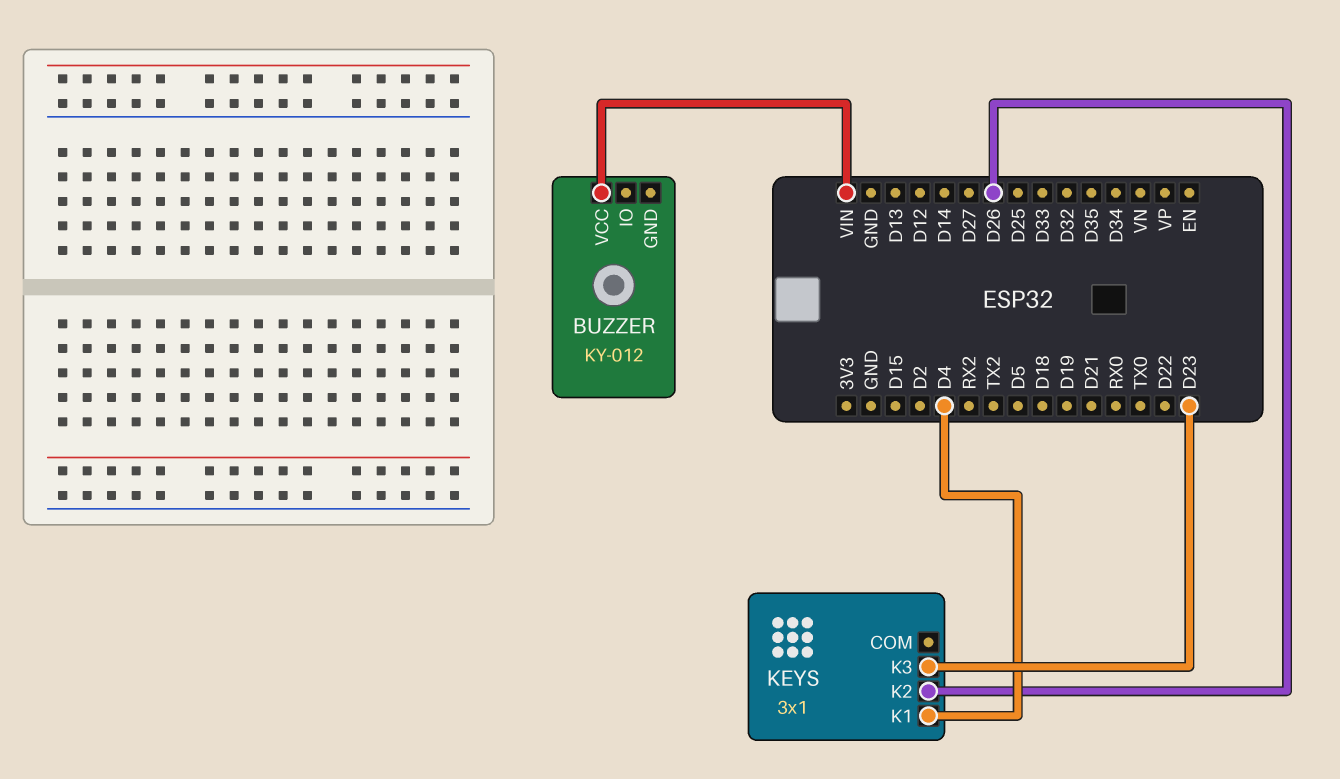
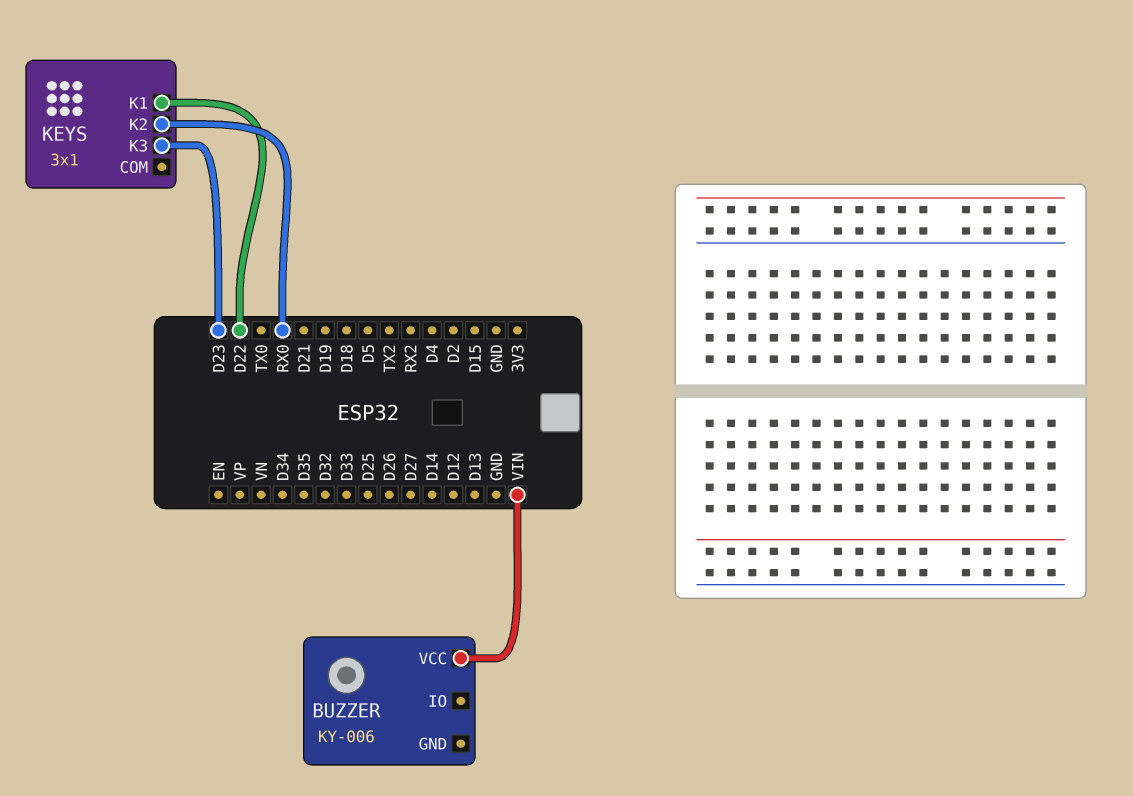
BUZZER: KY-012 -> KY-006
KEYS pin K1: D4 -> D22
KEYS pin K2: D26 -> RX0

